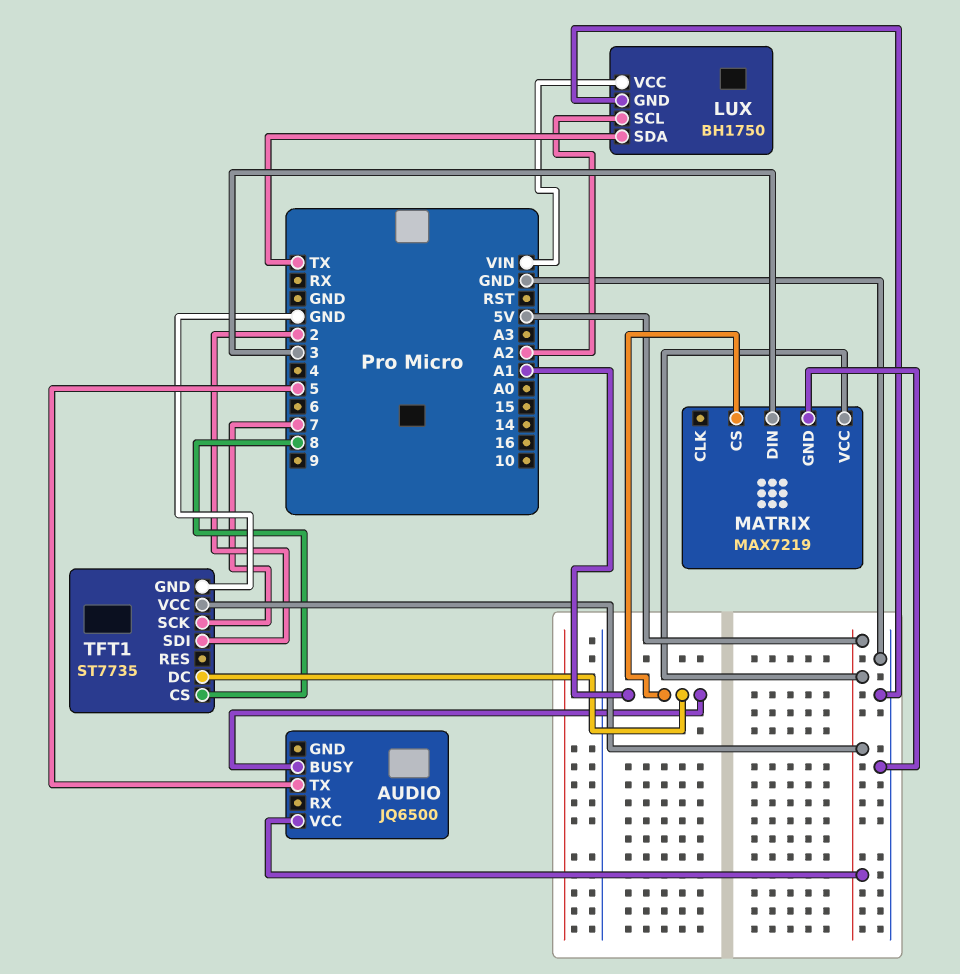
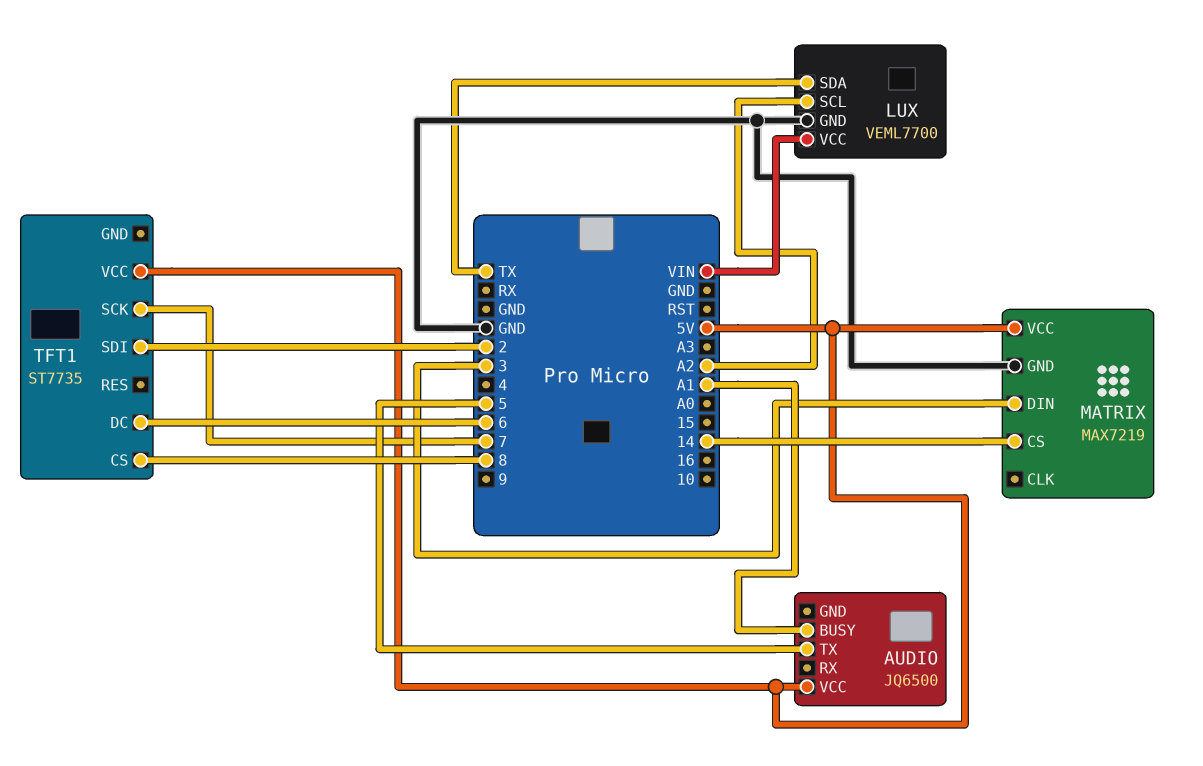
LUX: BH1750 -> VEML7700
MATRIX pin CS: A1 -> 14
TFT1 pin DC: A1 -> 6
TFT1 pin GND: GND -> none

